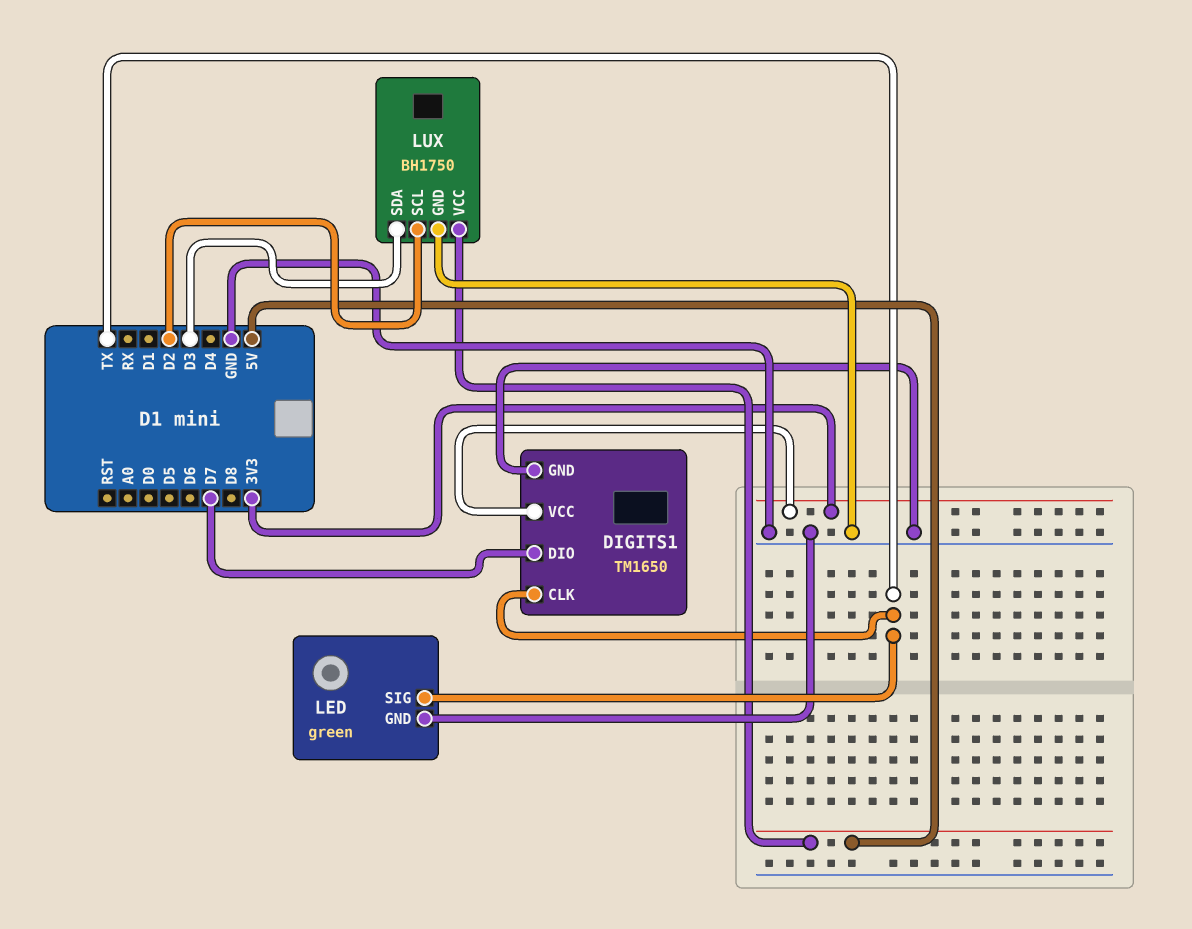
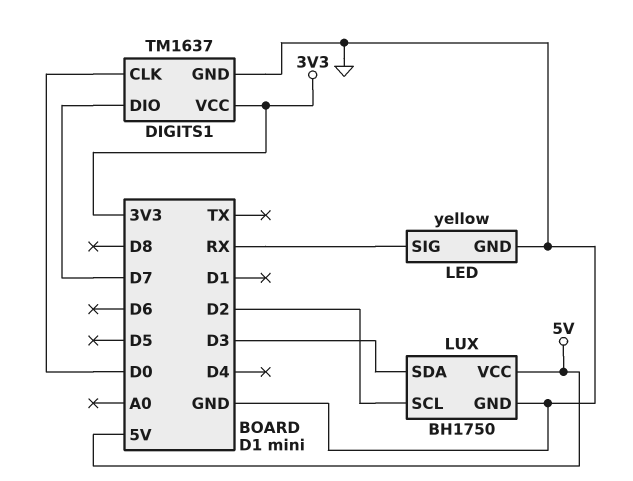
DIGITS1: TM1650 -> TM1637
DIGITS1 pin CLK: TX -> D0
LED: green -> yellow
LED pin SIG: TX -> RX

